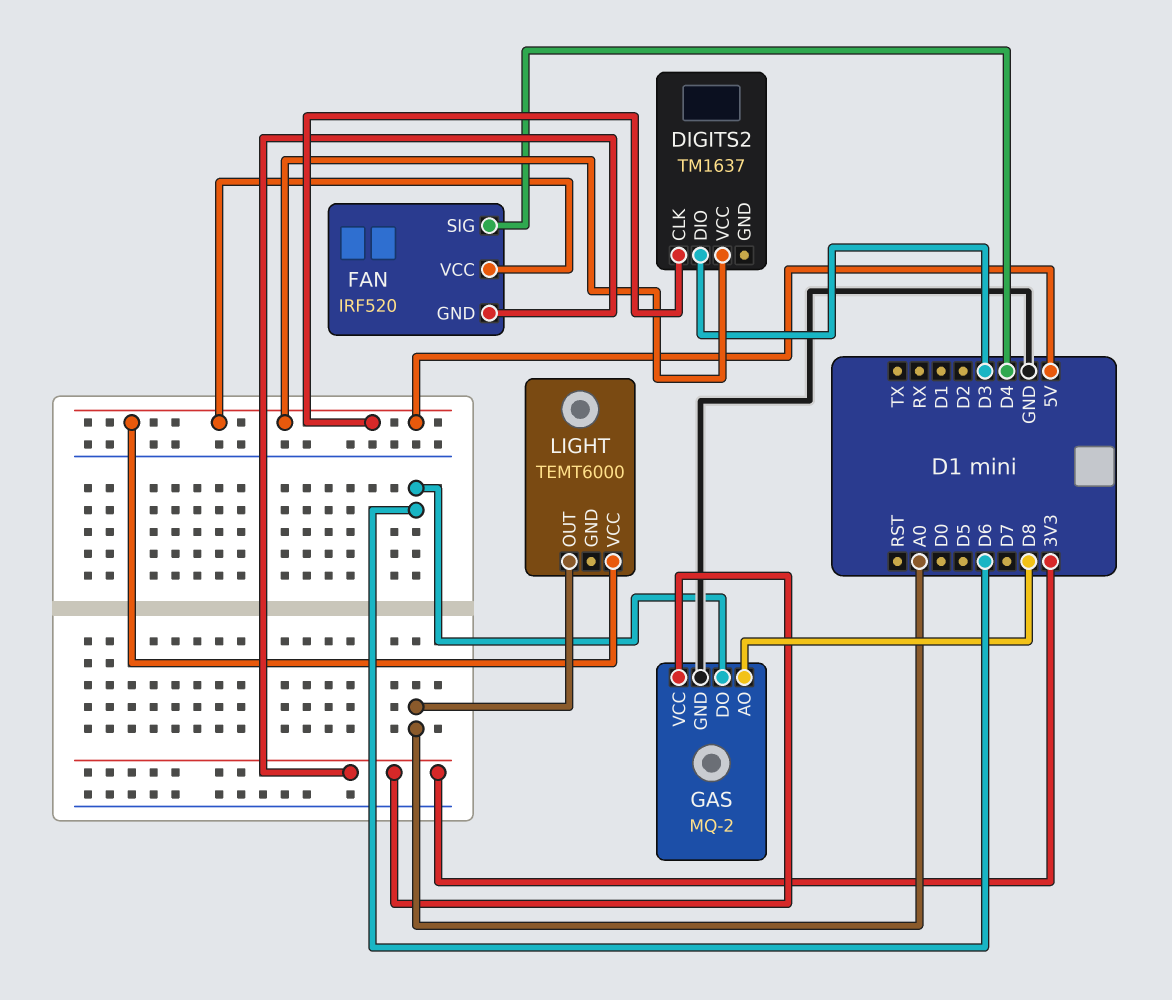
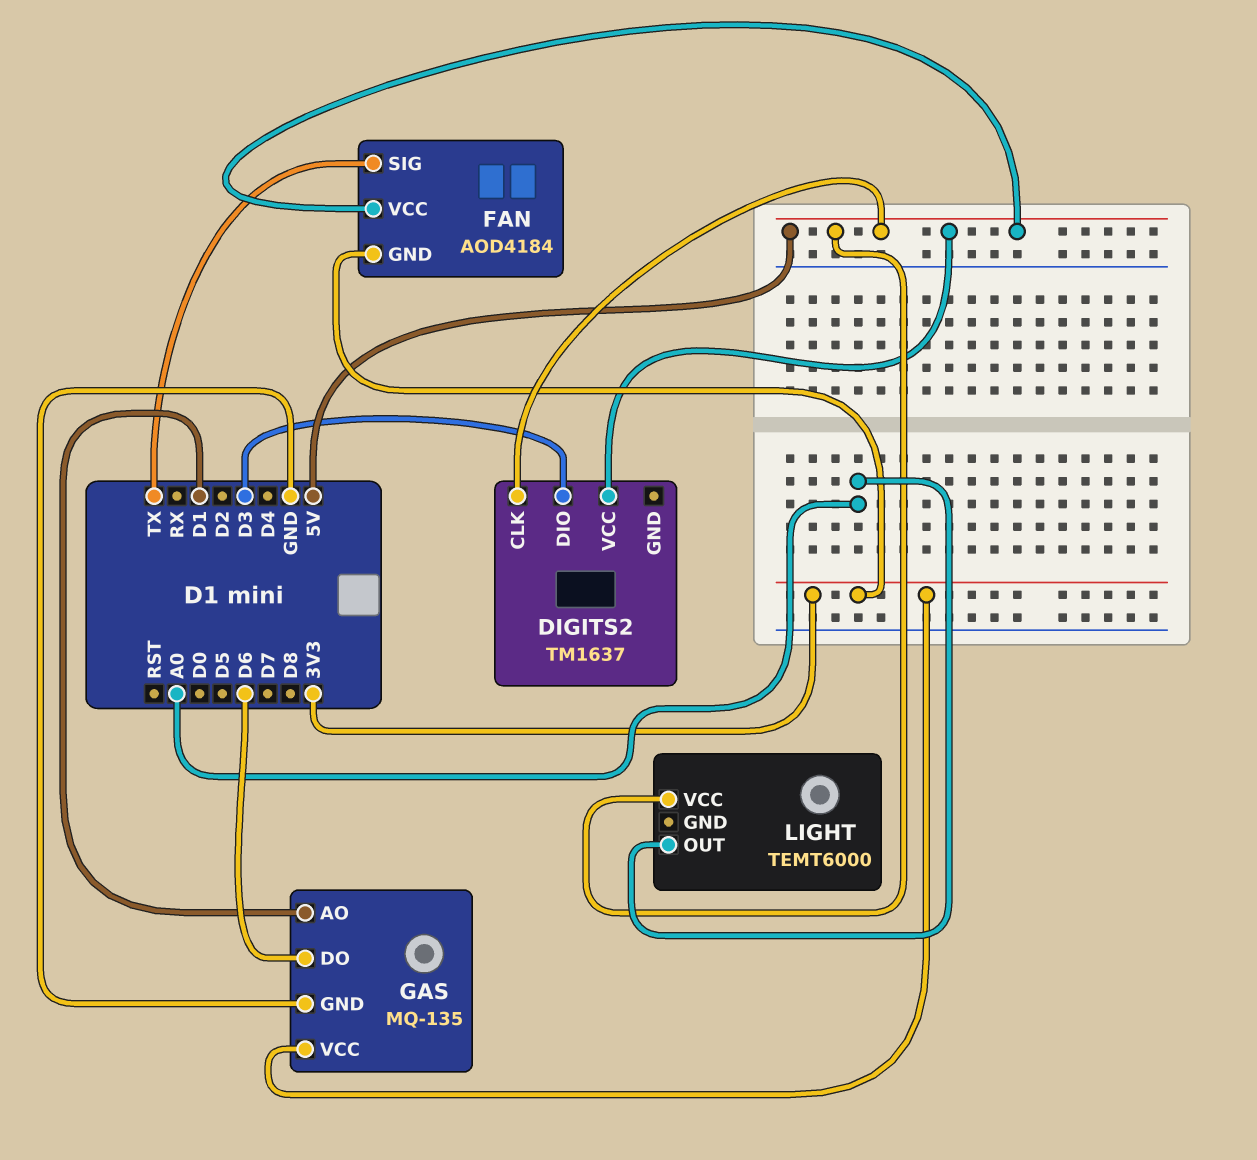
FAN: IRF520 -> AOD4184
FAN pin SIG: D4 -> TX
GAS: MQ-2 -> MQ-135
GAS pin AO: D8 -> D1

